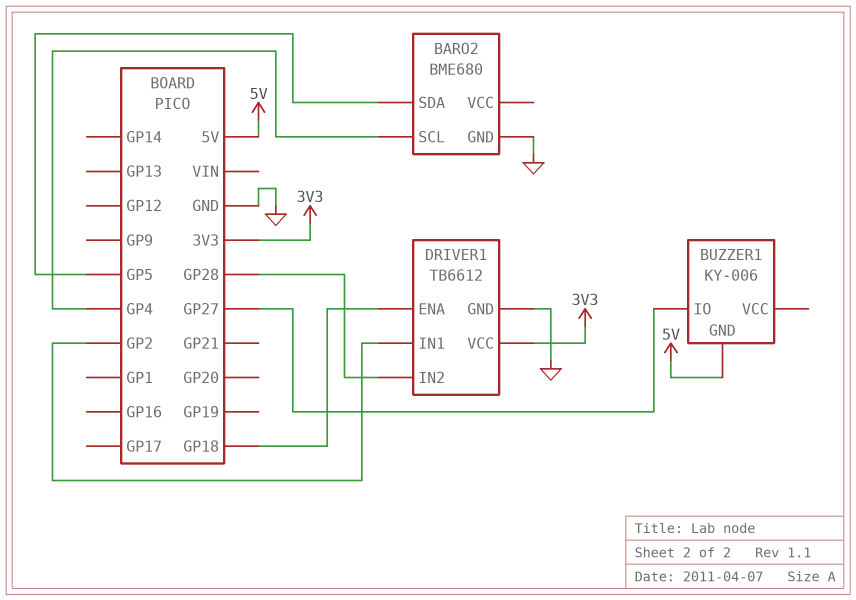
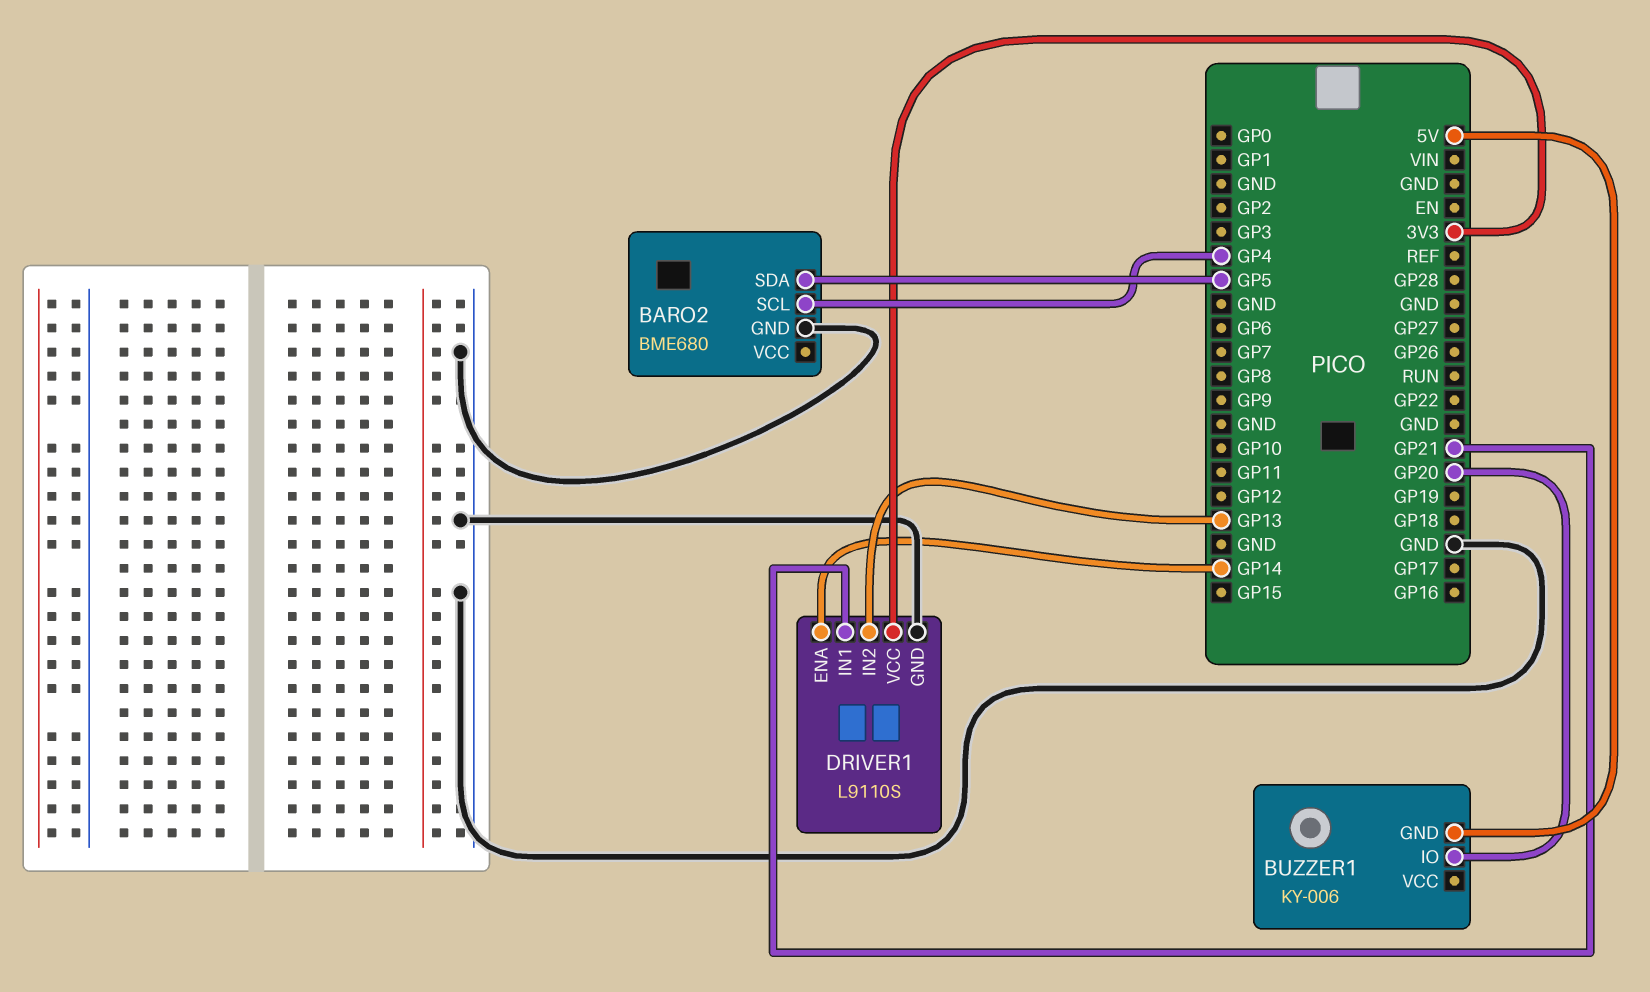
BUZZER1 pin IO: GP27 -> GP20
DRIVER1: TB6612 -> L9110S
DRIVER1 pin ENA: GP18 -> GP14
DRIVER1 pin IN1: GP2 -> GP21
DRIVER1 pin IN2: GP28 -> GP13

